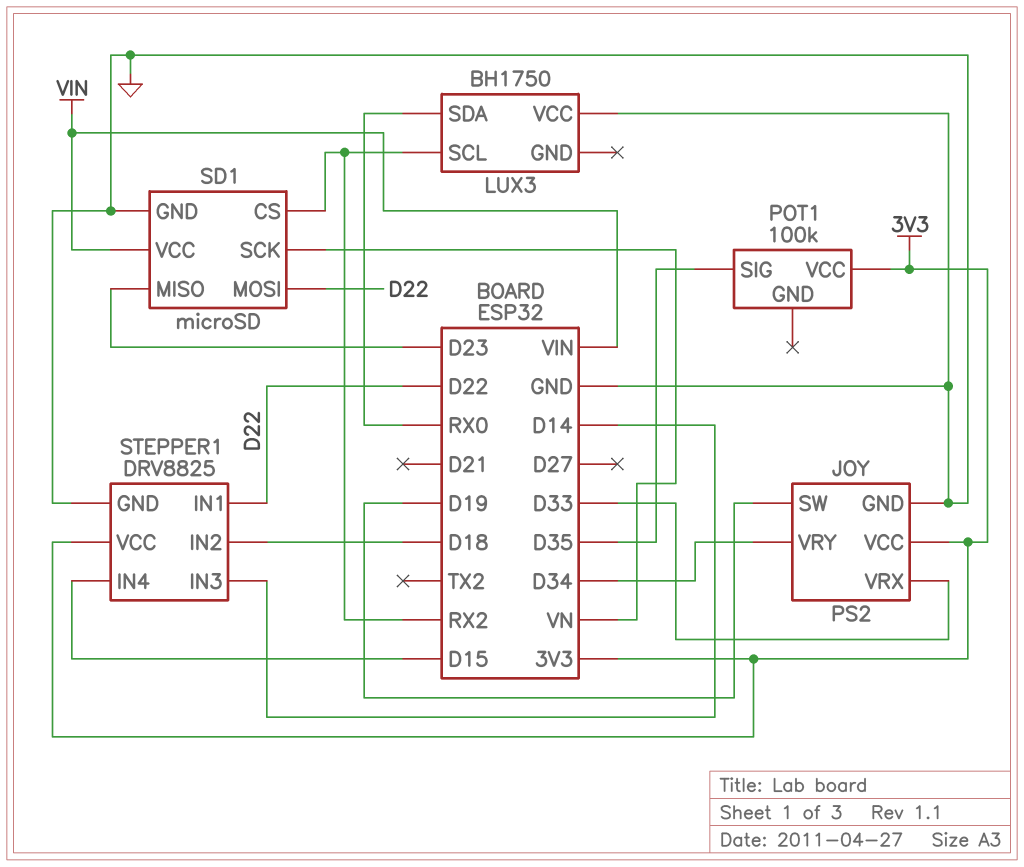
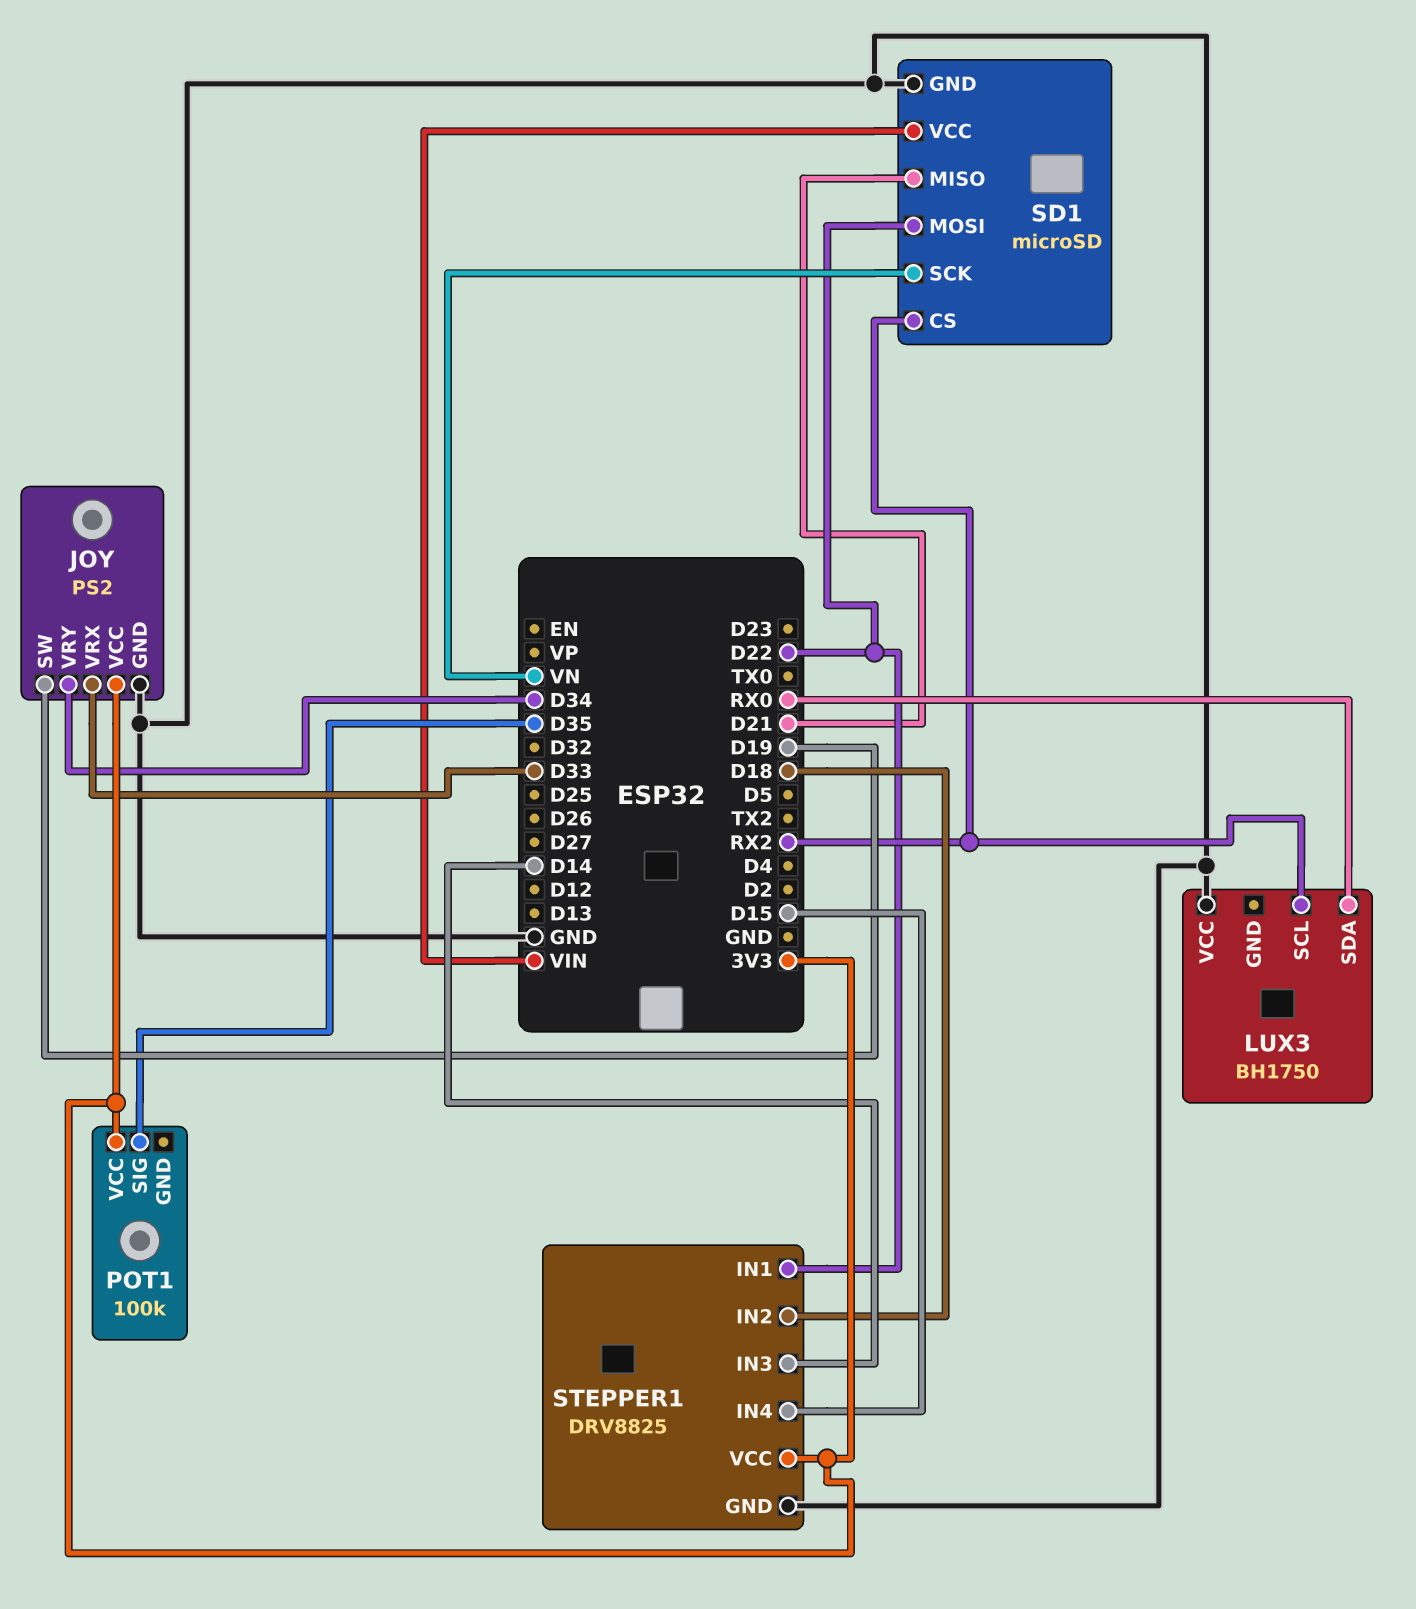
SD1 pin MISO: D23 -> D21

